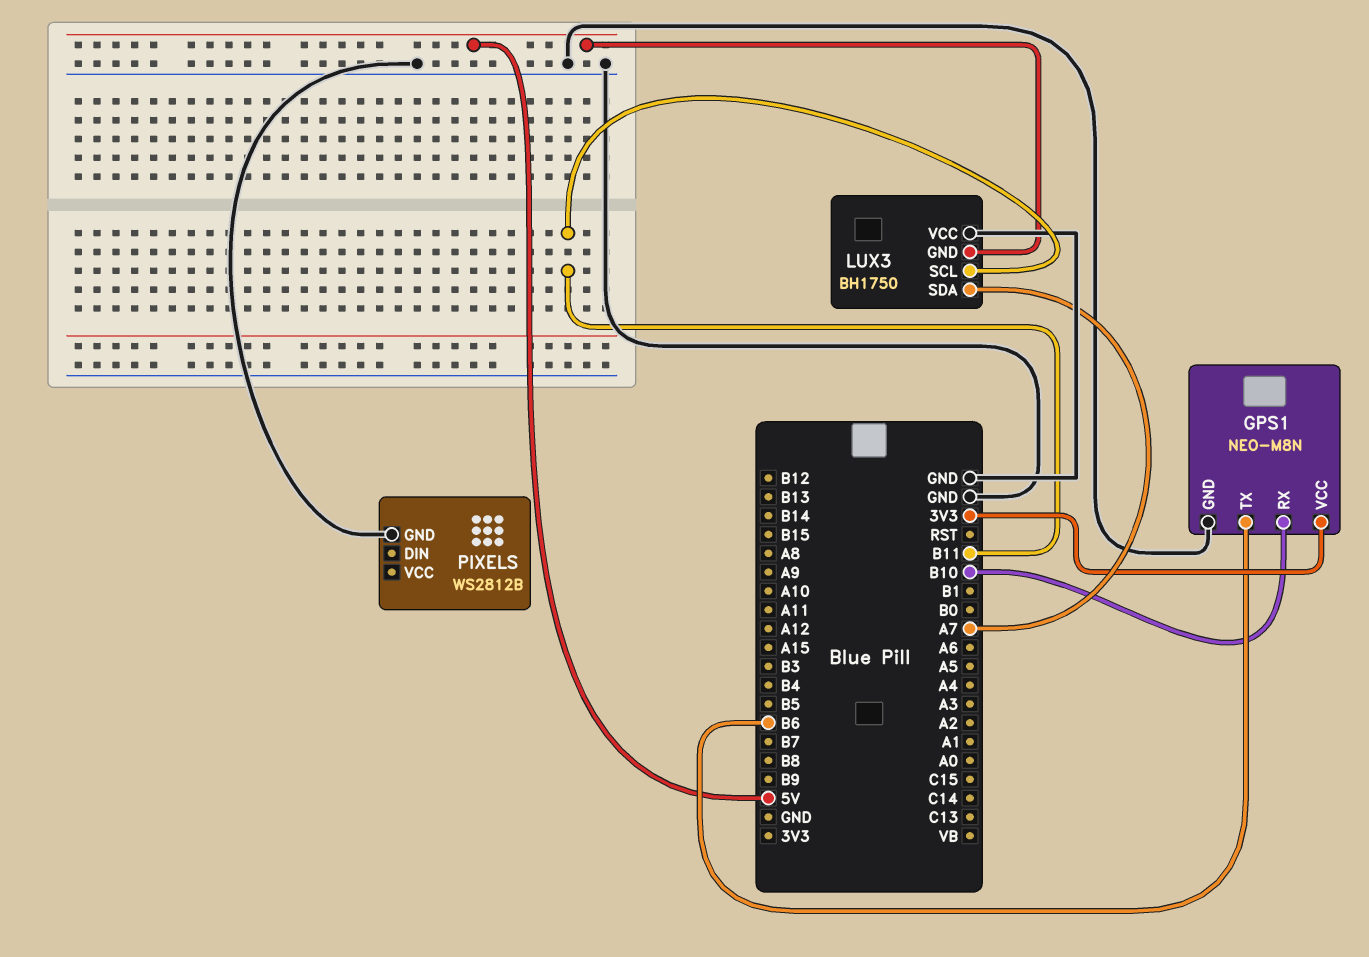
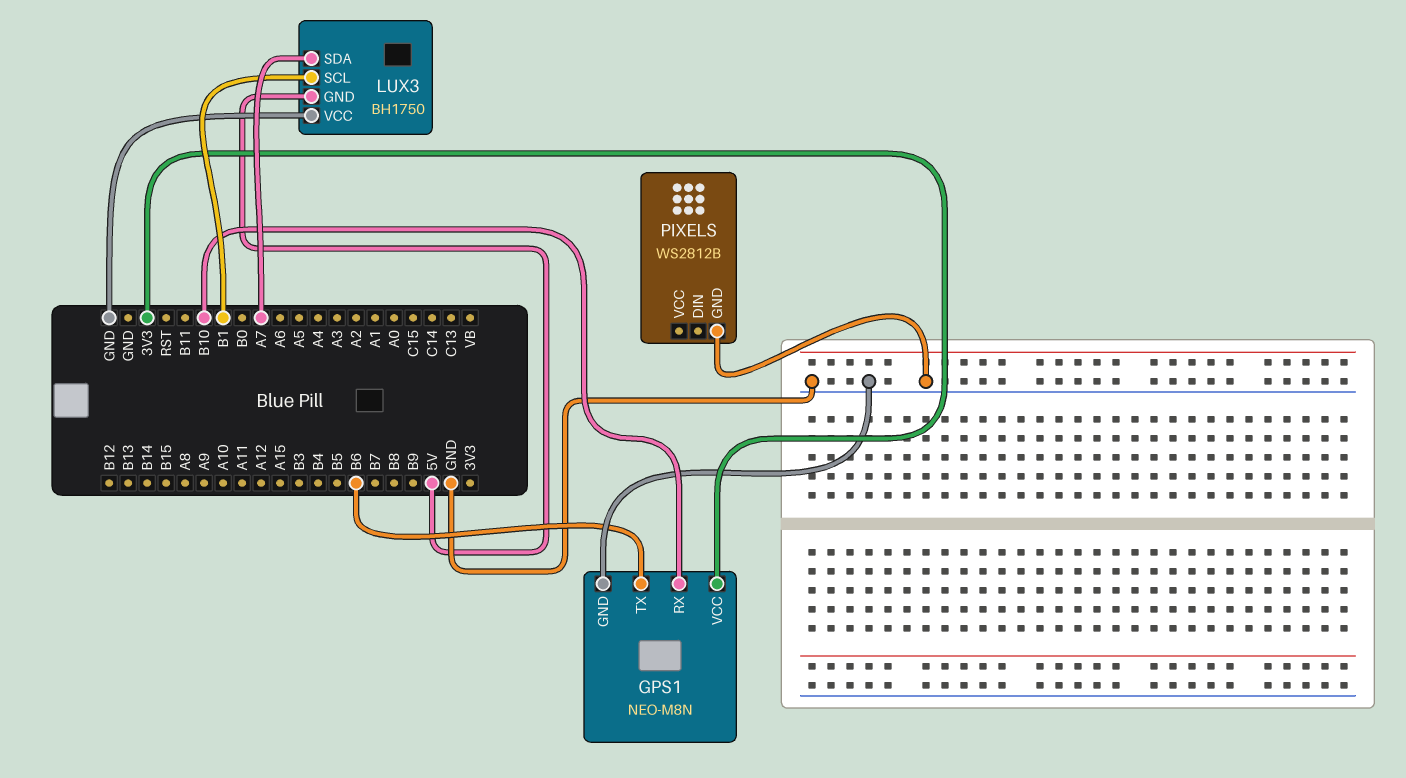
LUX3 pin SCL: B11 -> B1

